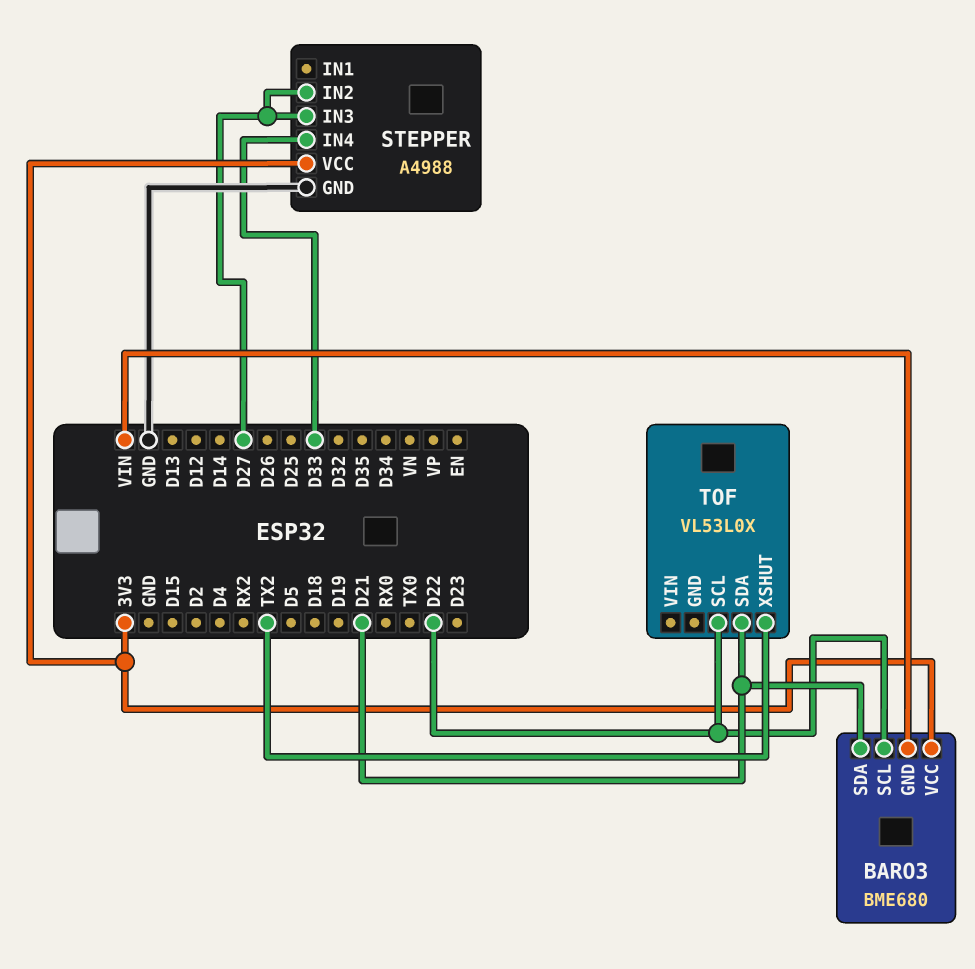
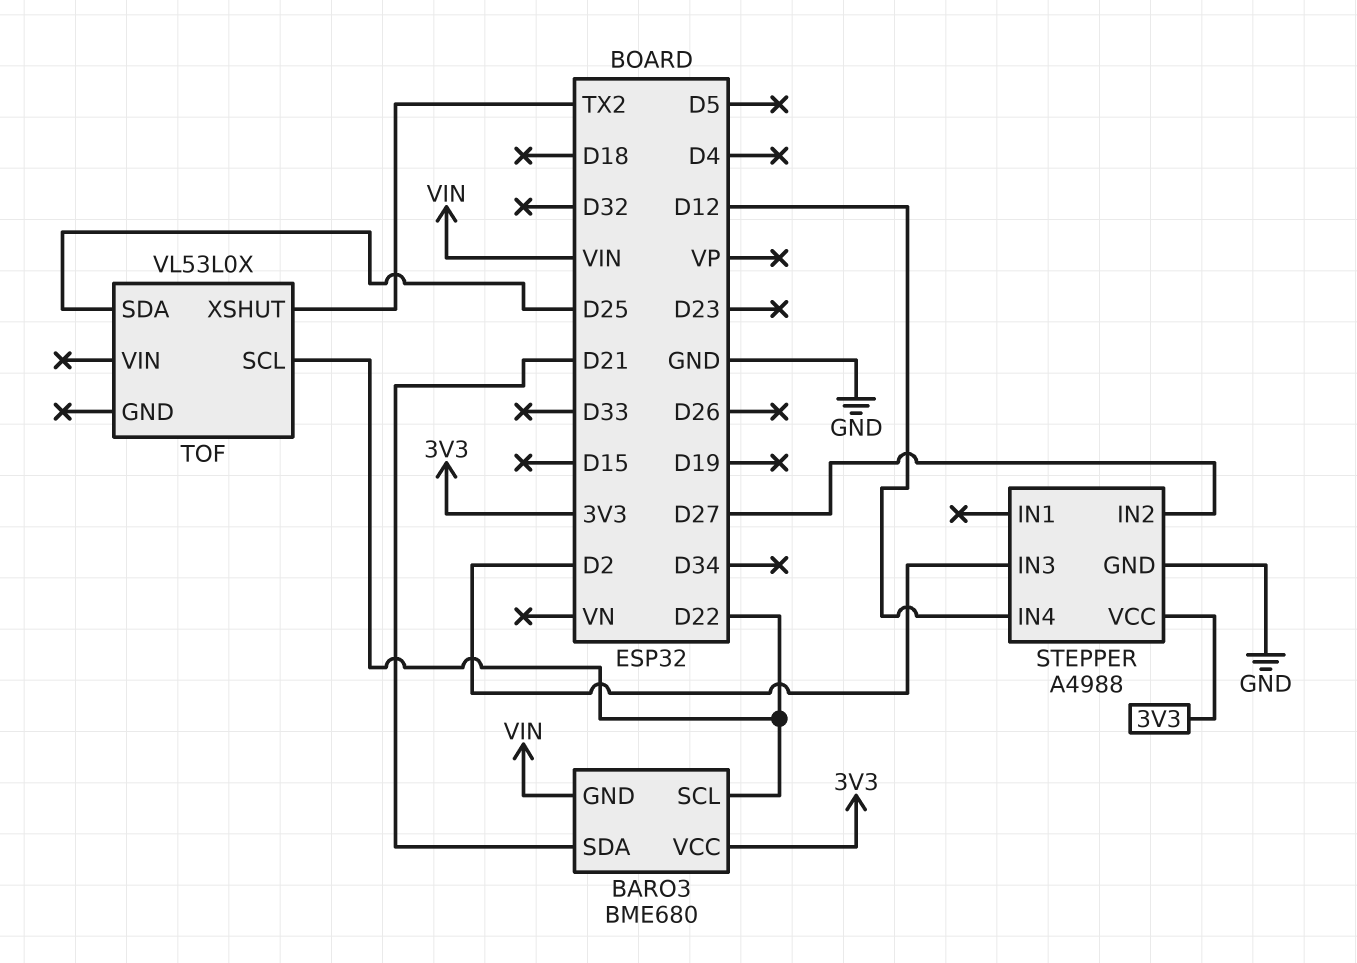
STEPPER pin IN3: D27 -> D2
STEPPER pin IN4: D33 -> D12
TOF pin SDA: D21 -> D25

